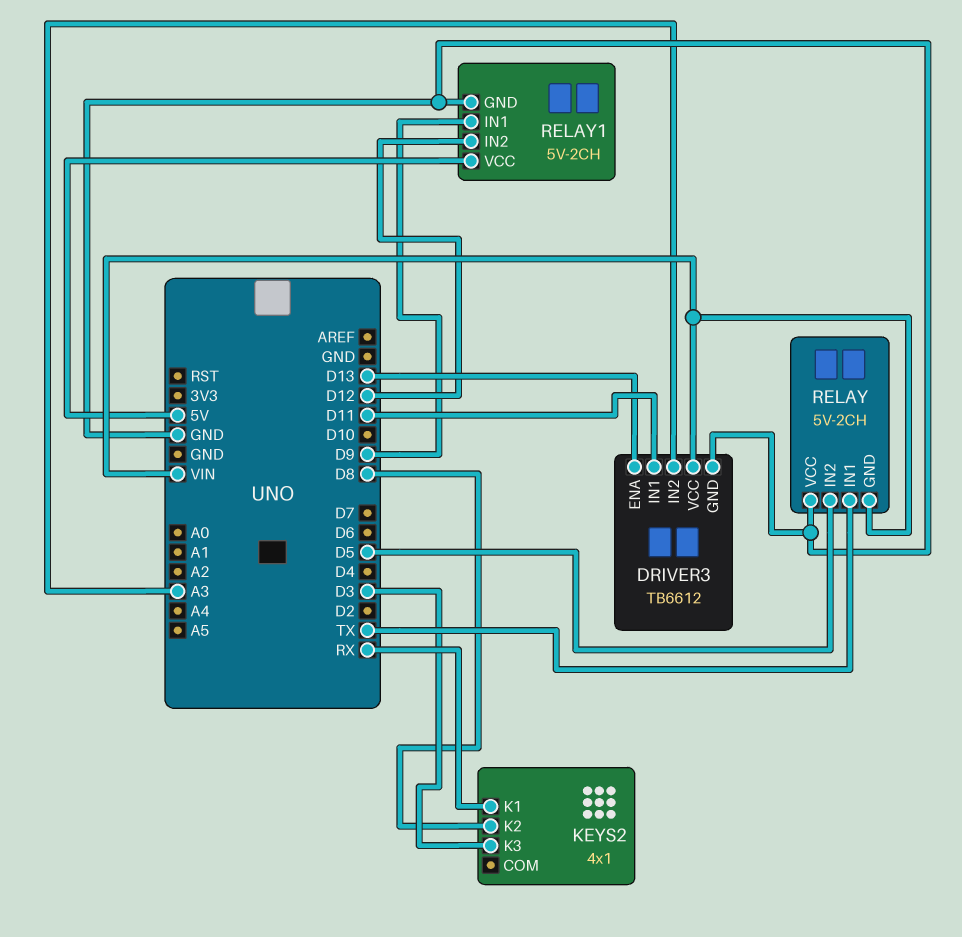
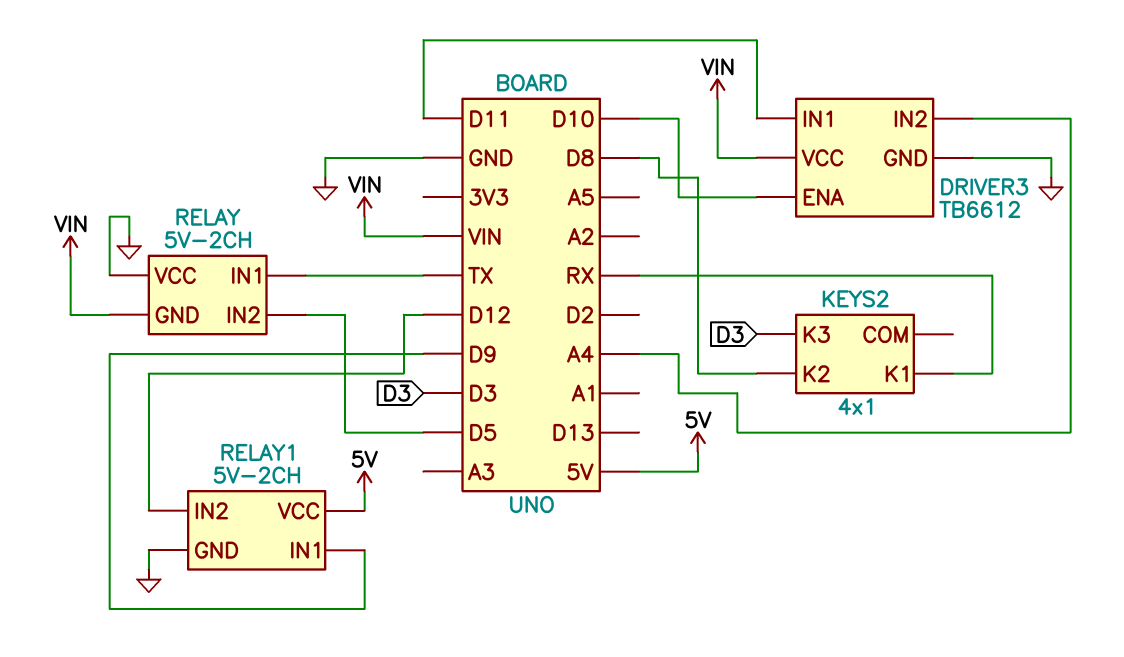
DRIVER3 pin ENA: D13 -> D10
DRIVER3 pin IN2: A3 -> A4

